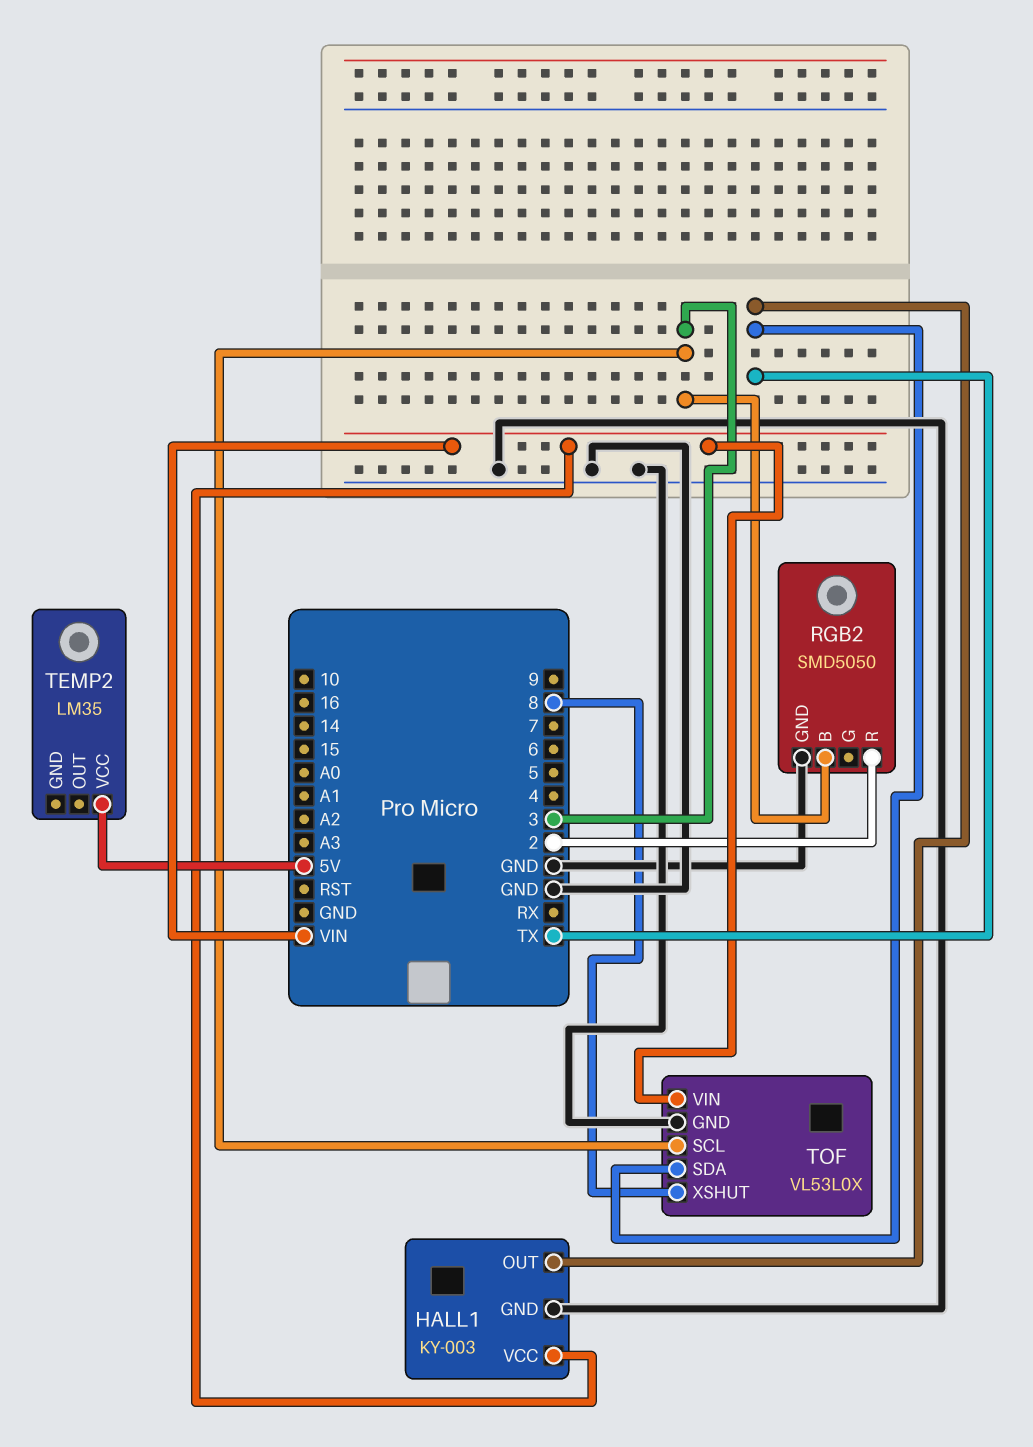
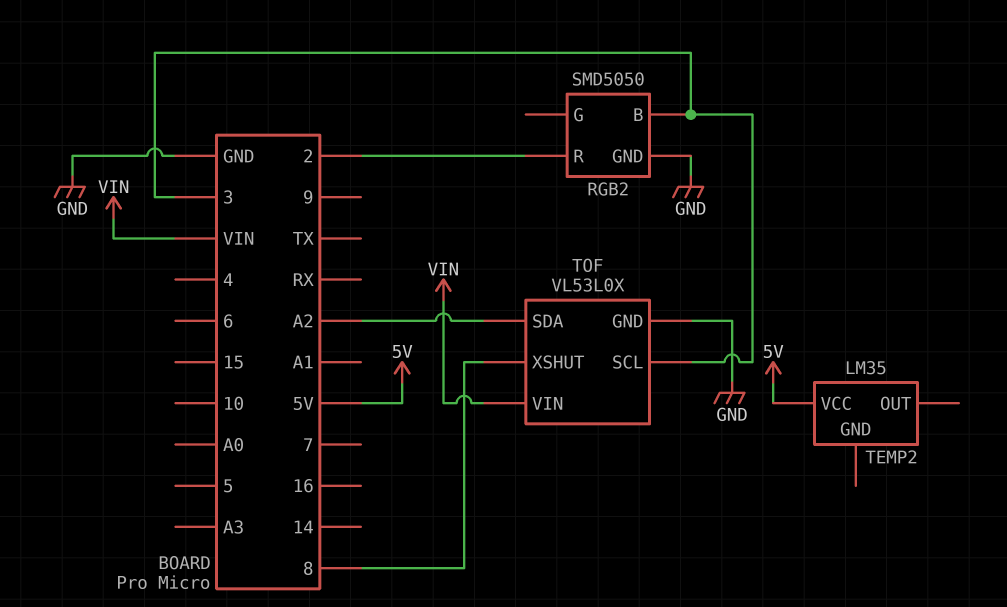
HALL1: KY-003 -> none
HALL1 pin GND: GND -> none
HALL1 pin OUT: TX -> none
HALL1 pin VCC: VIN -> none
TOF pin SDA: TX -> A2

